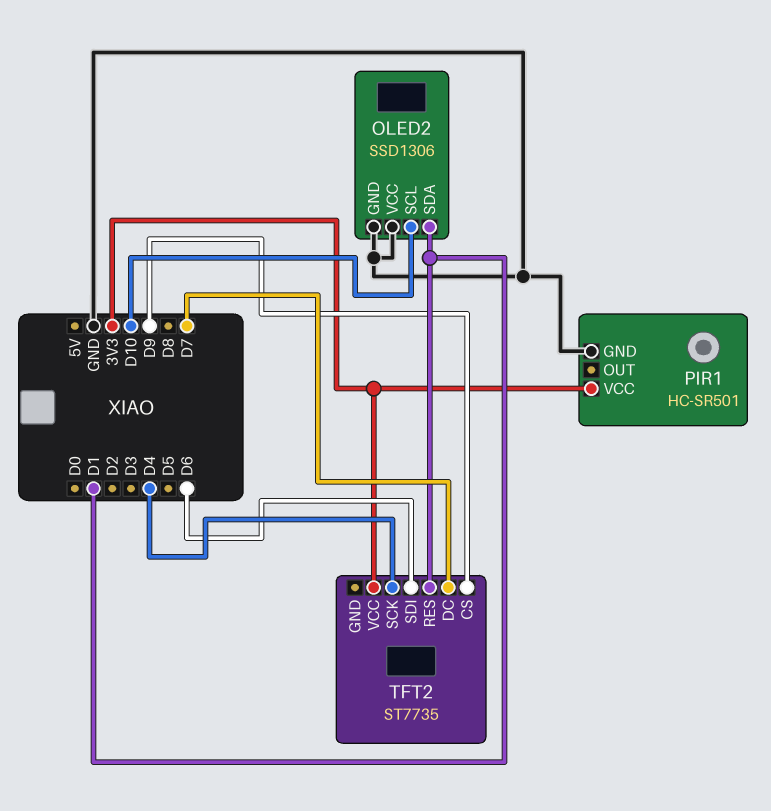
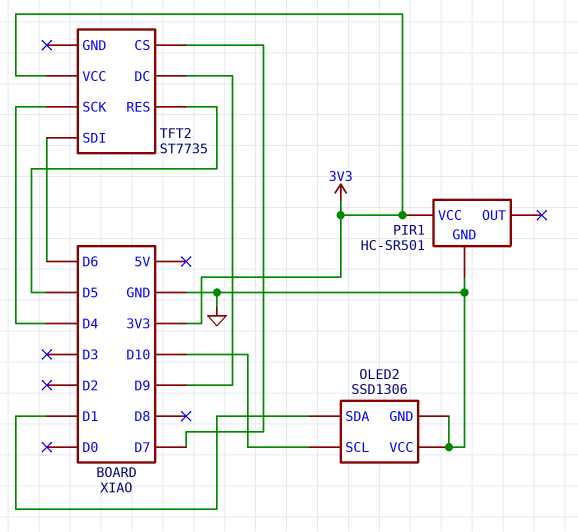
TFT2 pin CS: D9 -> D7
TFT2 pin DC: D7 -> D9
TFT2 pin RES: D1 -> D5

